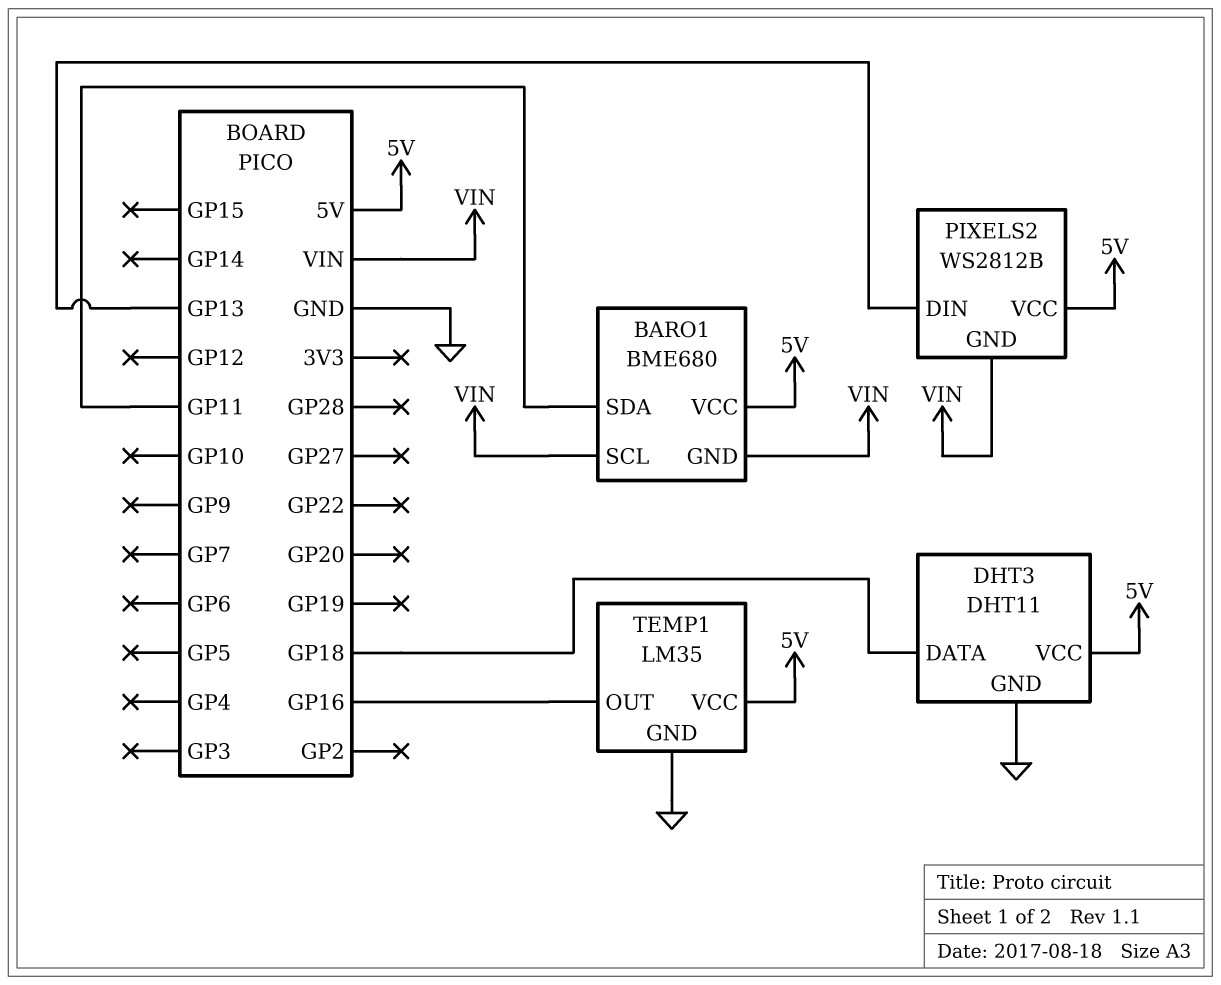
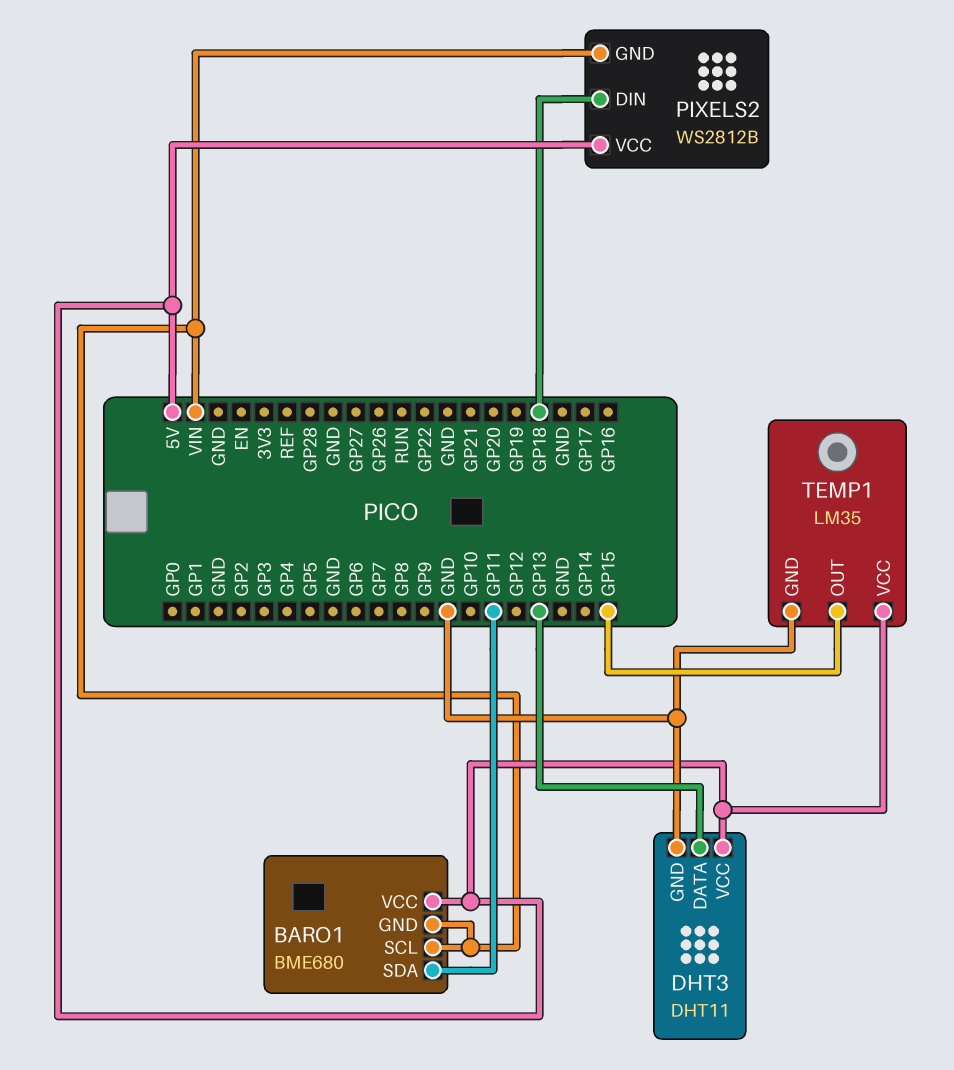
DHT3 pin DATA: GP18 -> GP13
PIXELS2 pin DIN: GP13 -> GP18
TEMP1 pin OUT: GP16 -> GP15

